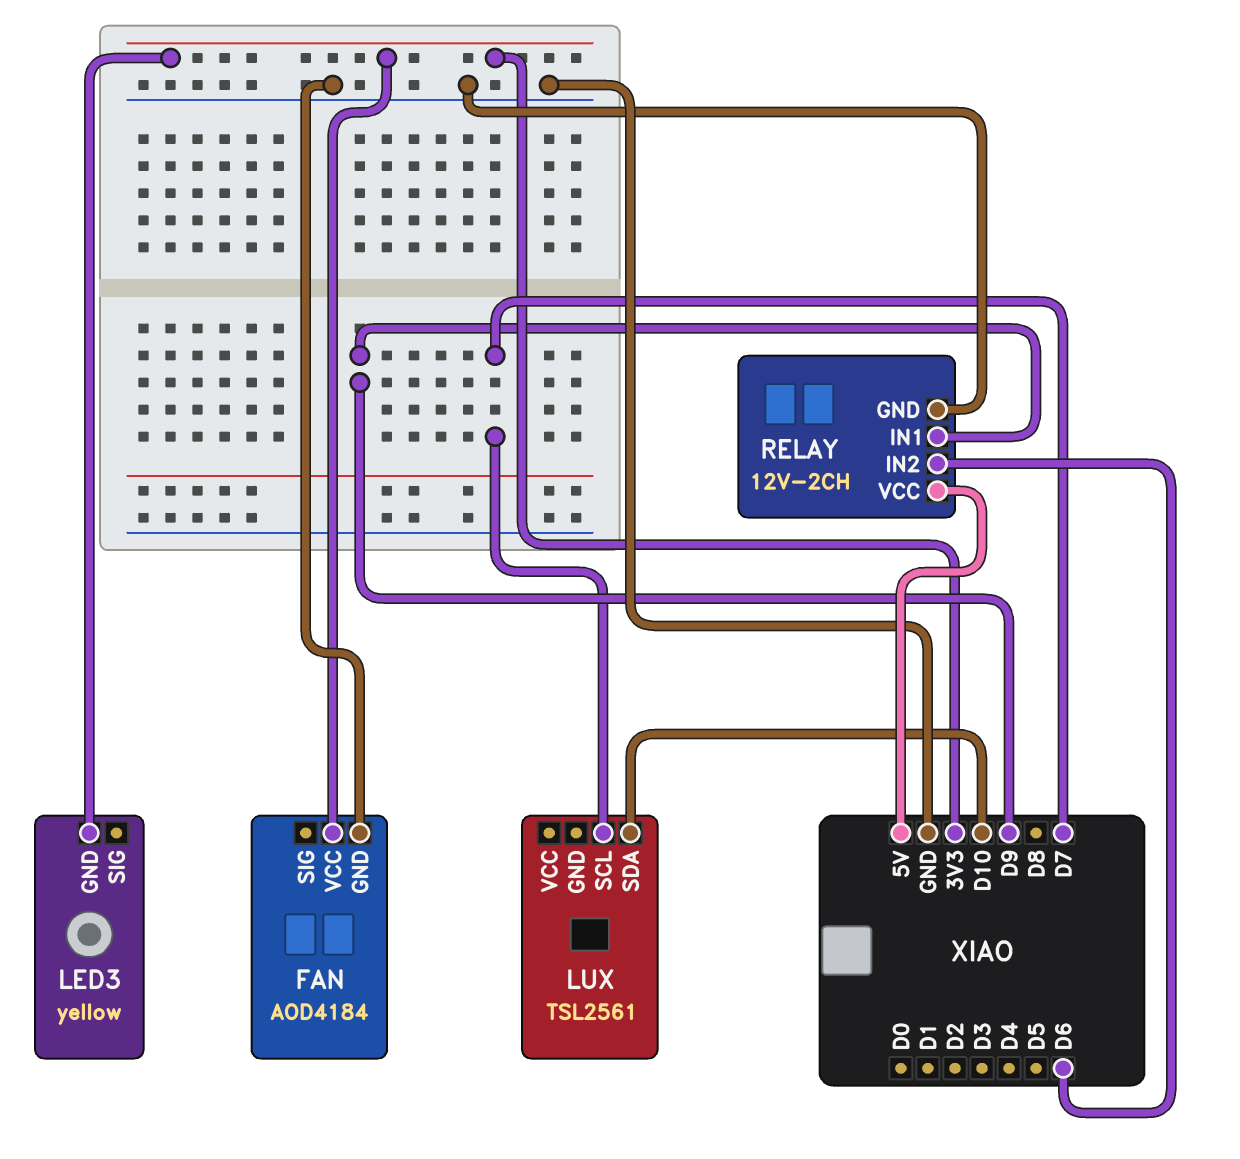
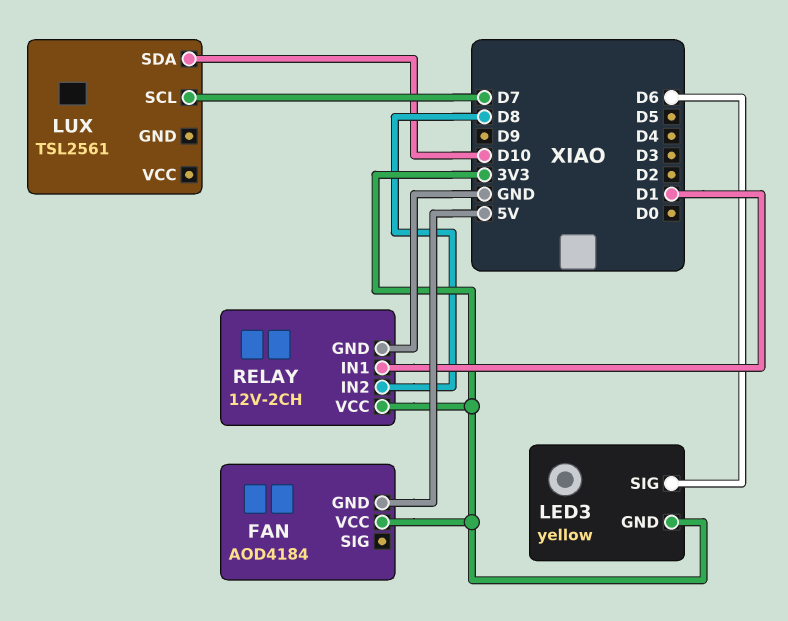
FAN pin GND: GND -> 5V
LED3 pin SIG: none -> D6
RELAY pin IN1: D9 -> D1
RELAY pin IN2: D6 -> D8
RELAY pin VCC: 5V -> 3V3

